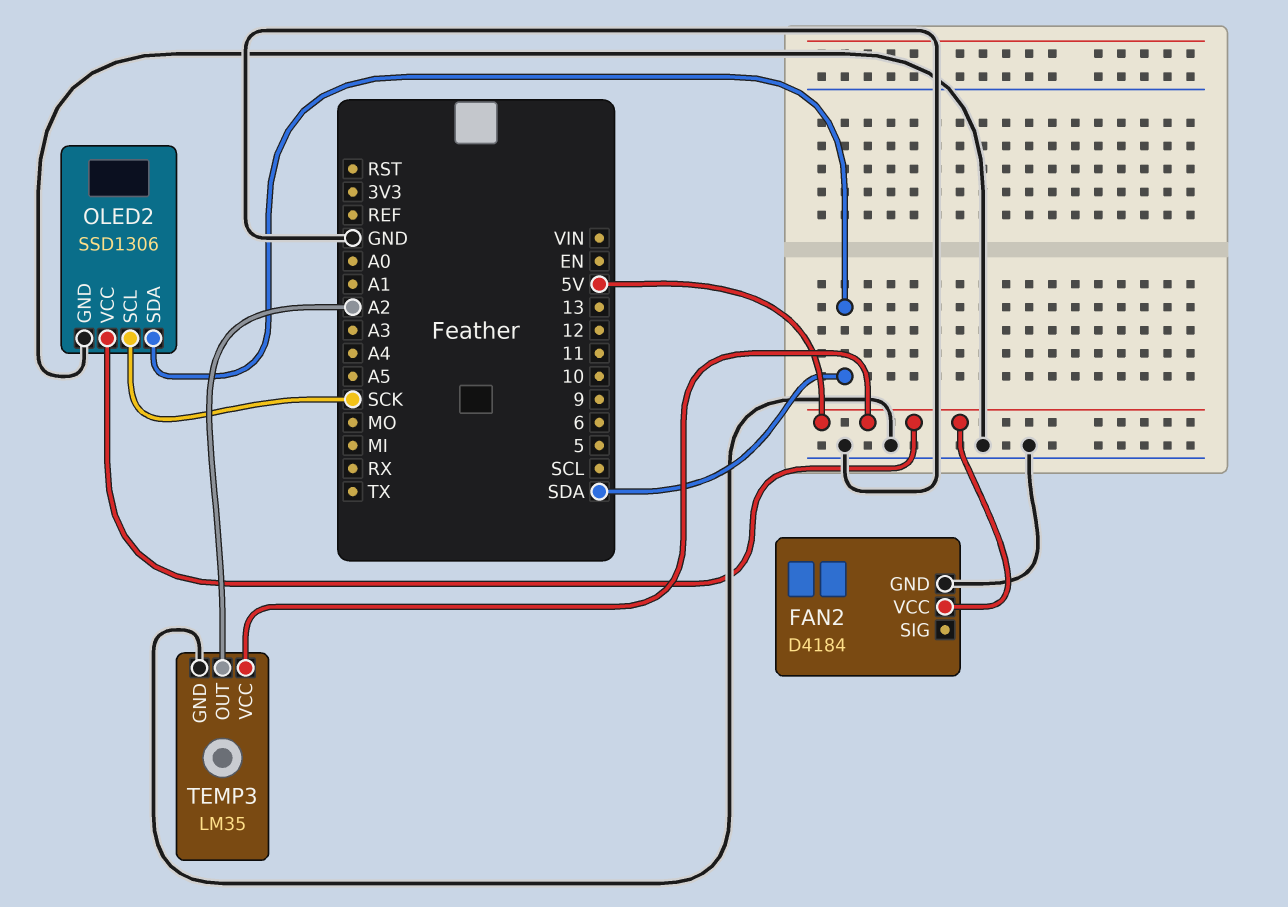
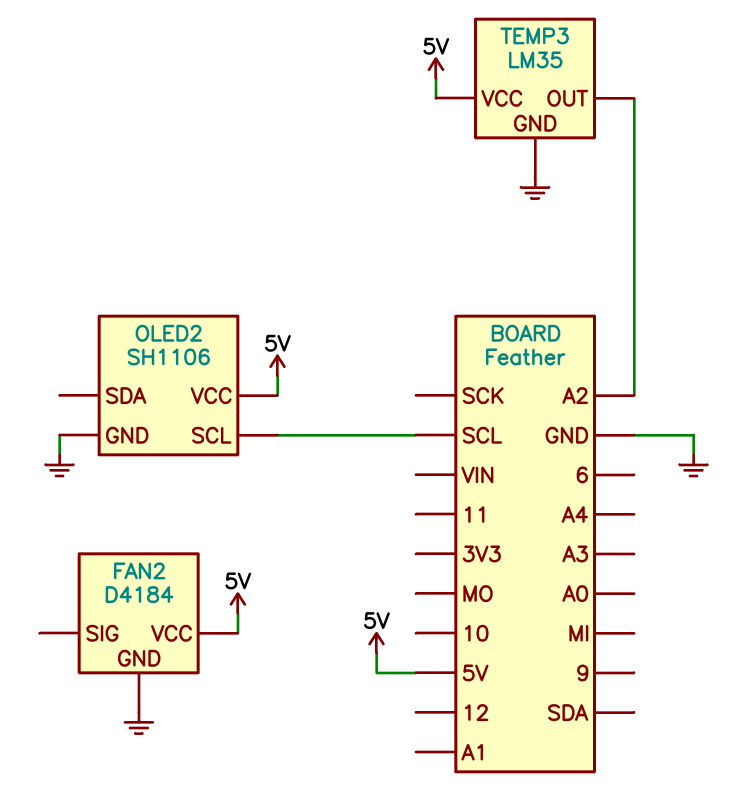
OLED2: SSD1306 -> SH1106
OLED2 pin SCL: SCK -> SCL
OLED2 pin SDA: SDA -> none

